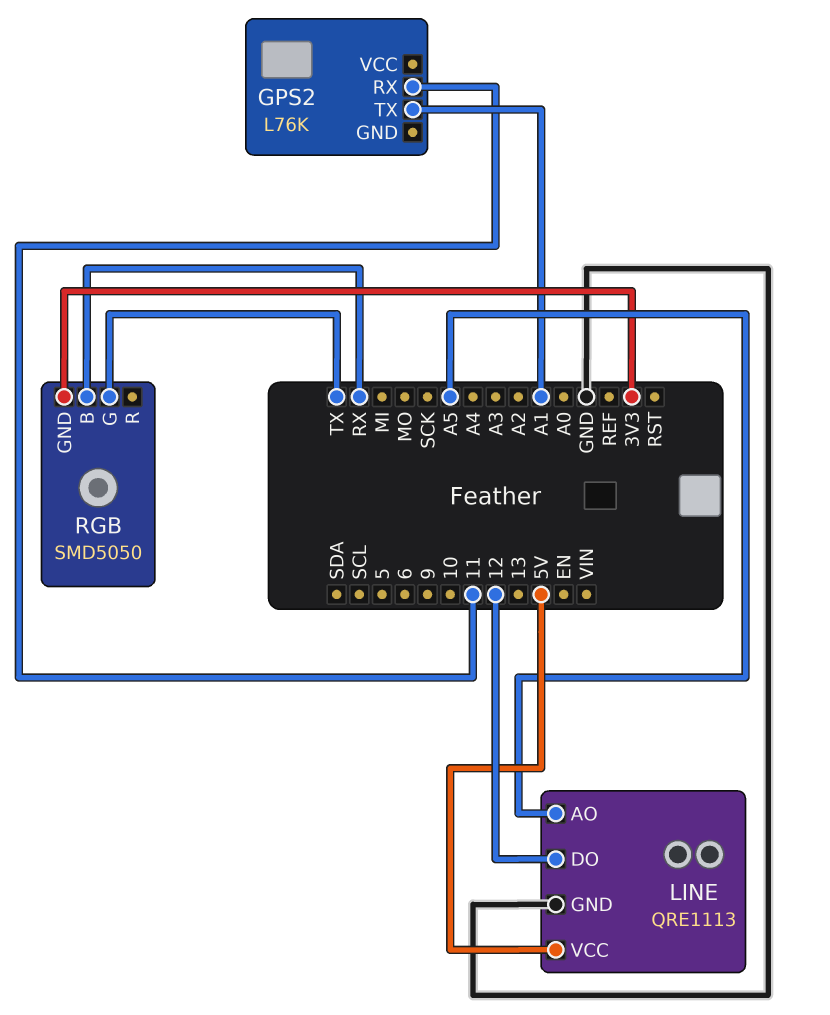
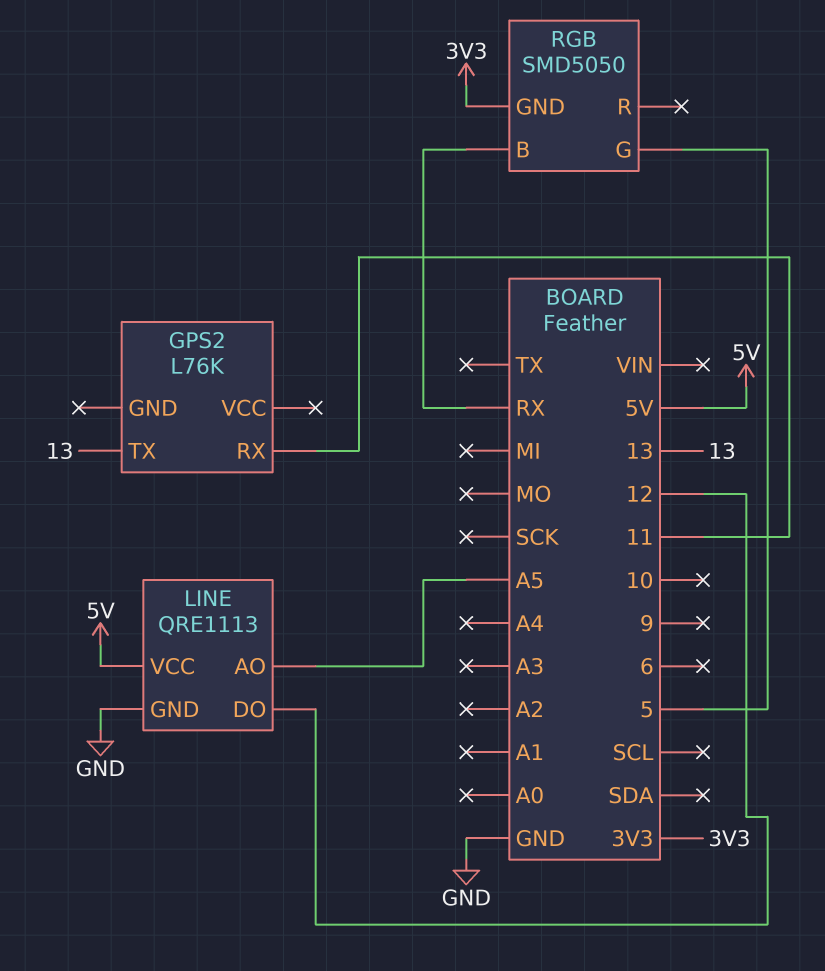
GPS2 pin TX: A1 -> 13
RGB pin G: TX -> 5

